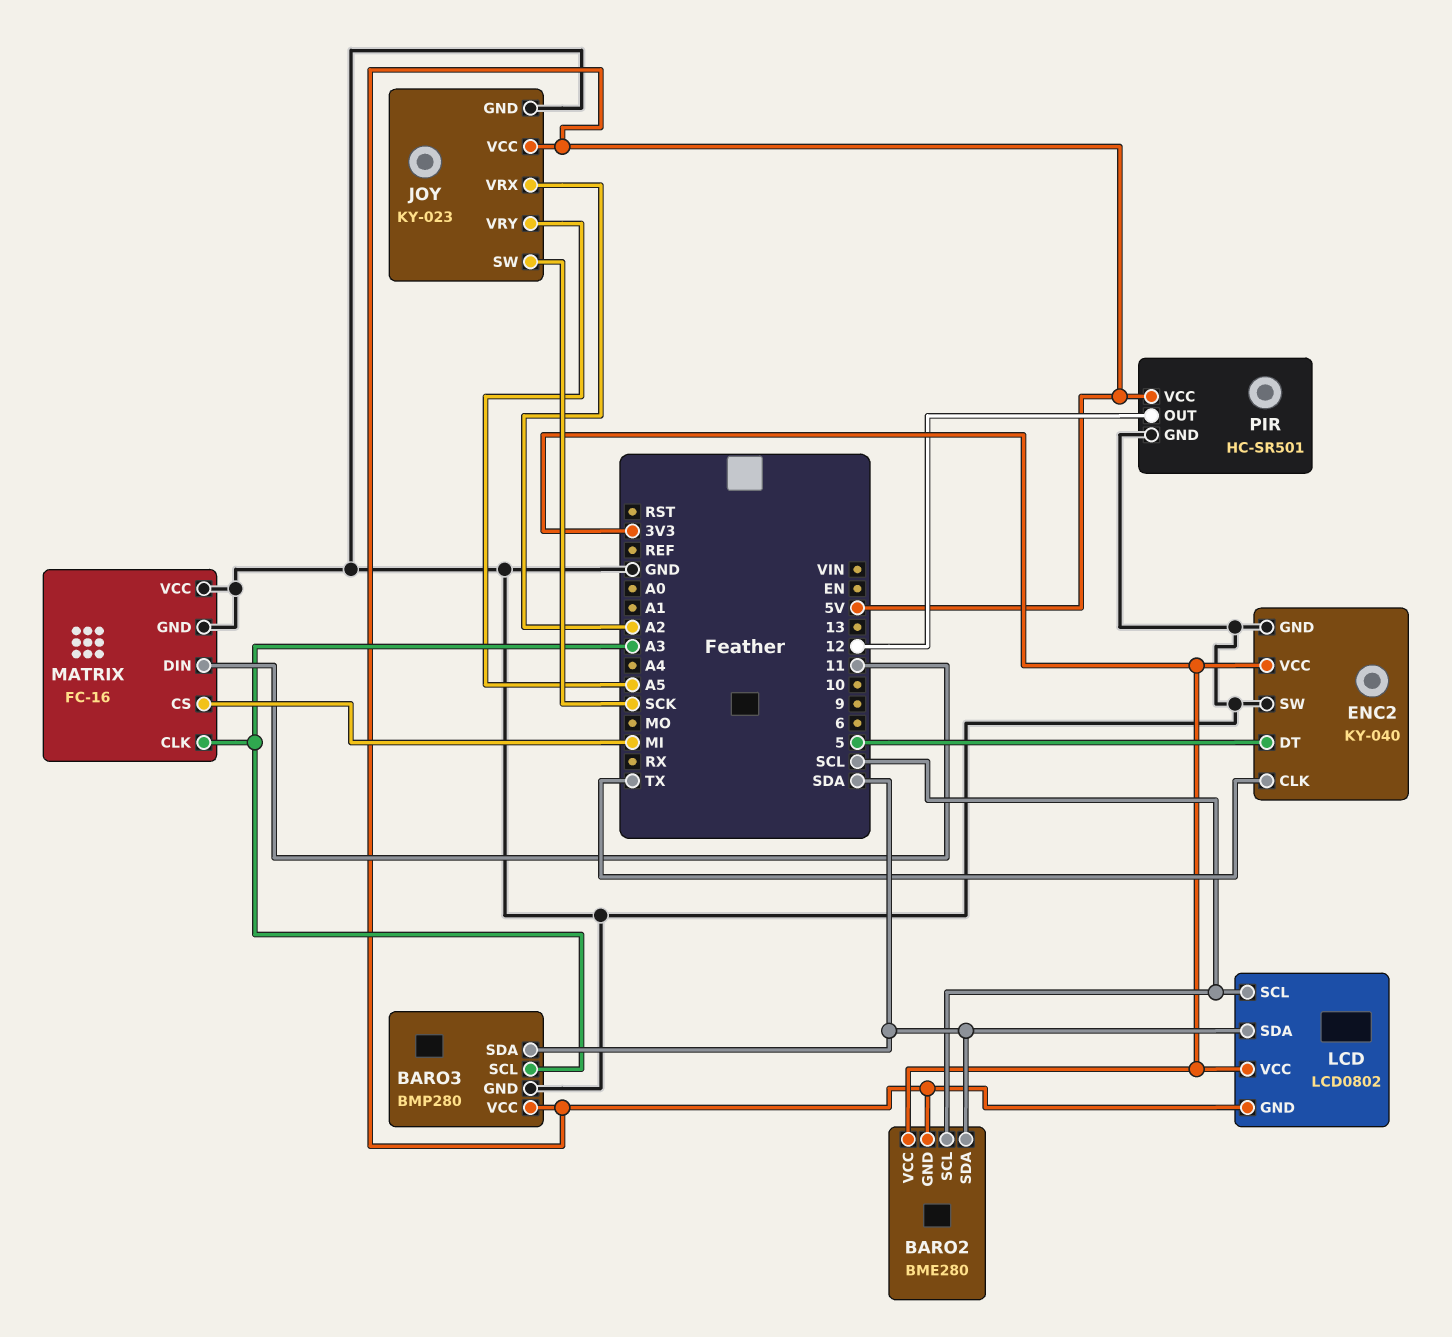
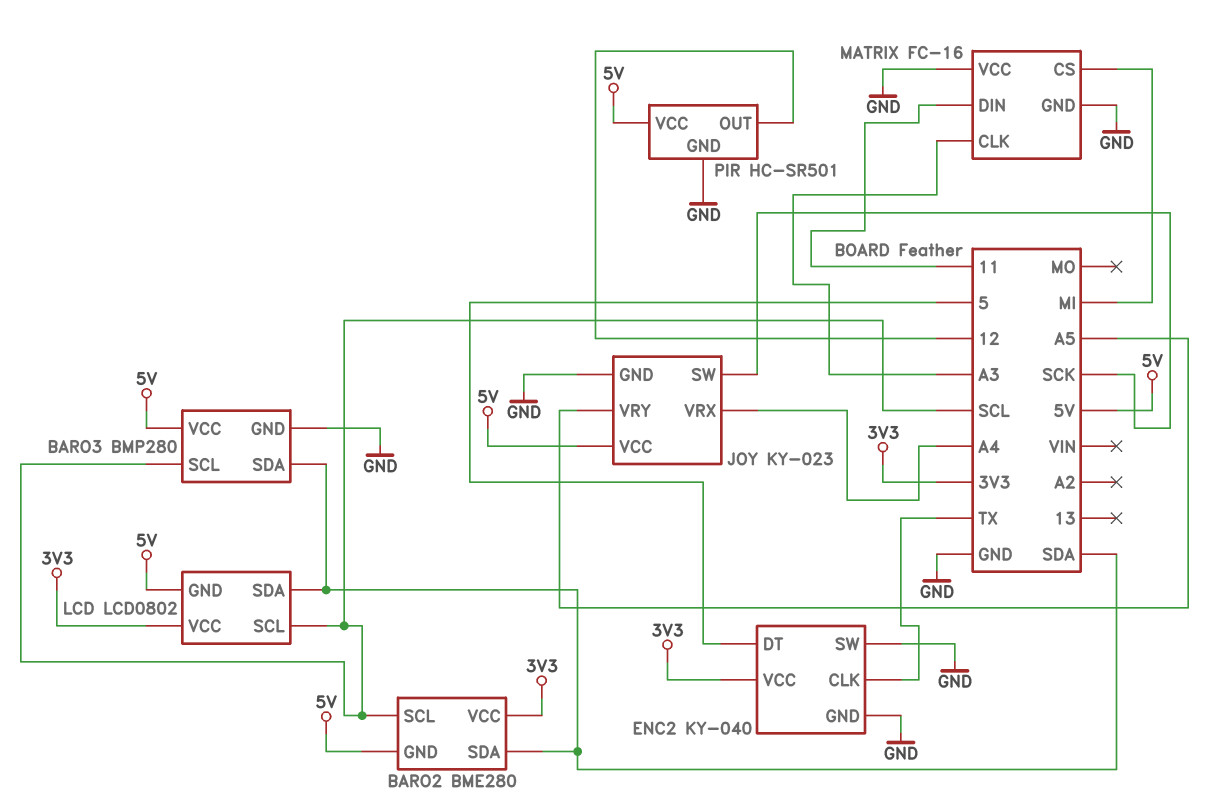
BARO3 pin SCL: A3 -> SCL
JOY pin VRX: A2 -> A4

